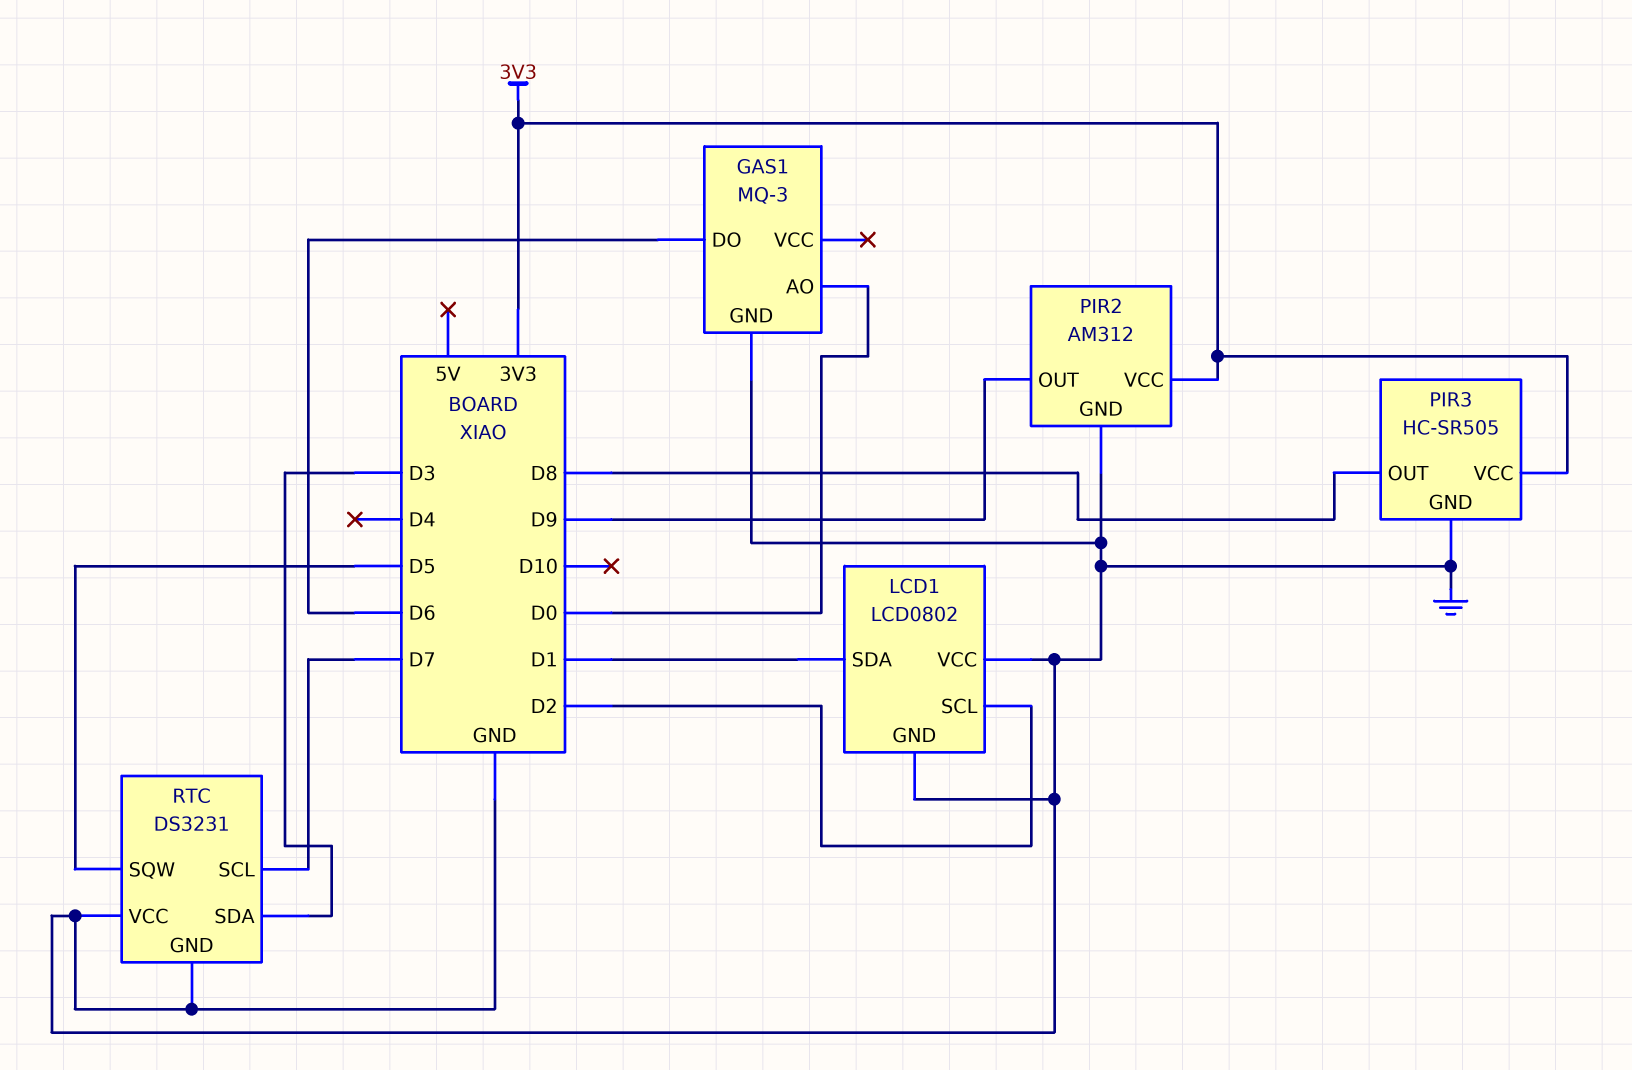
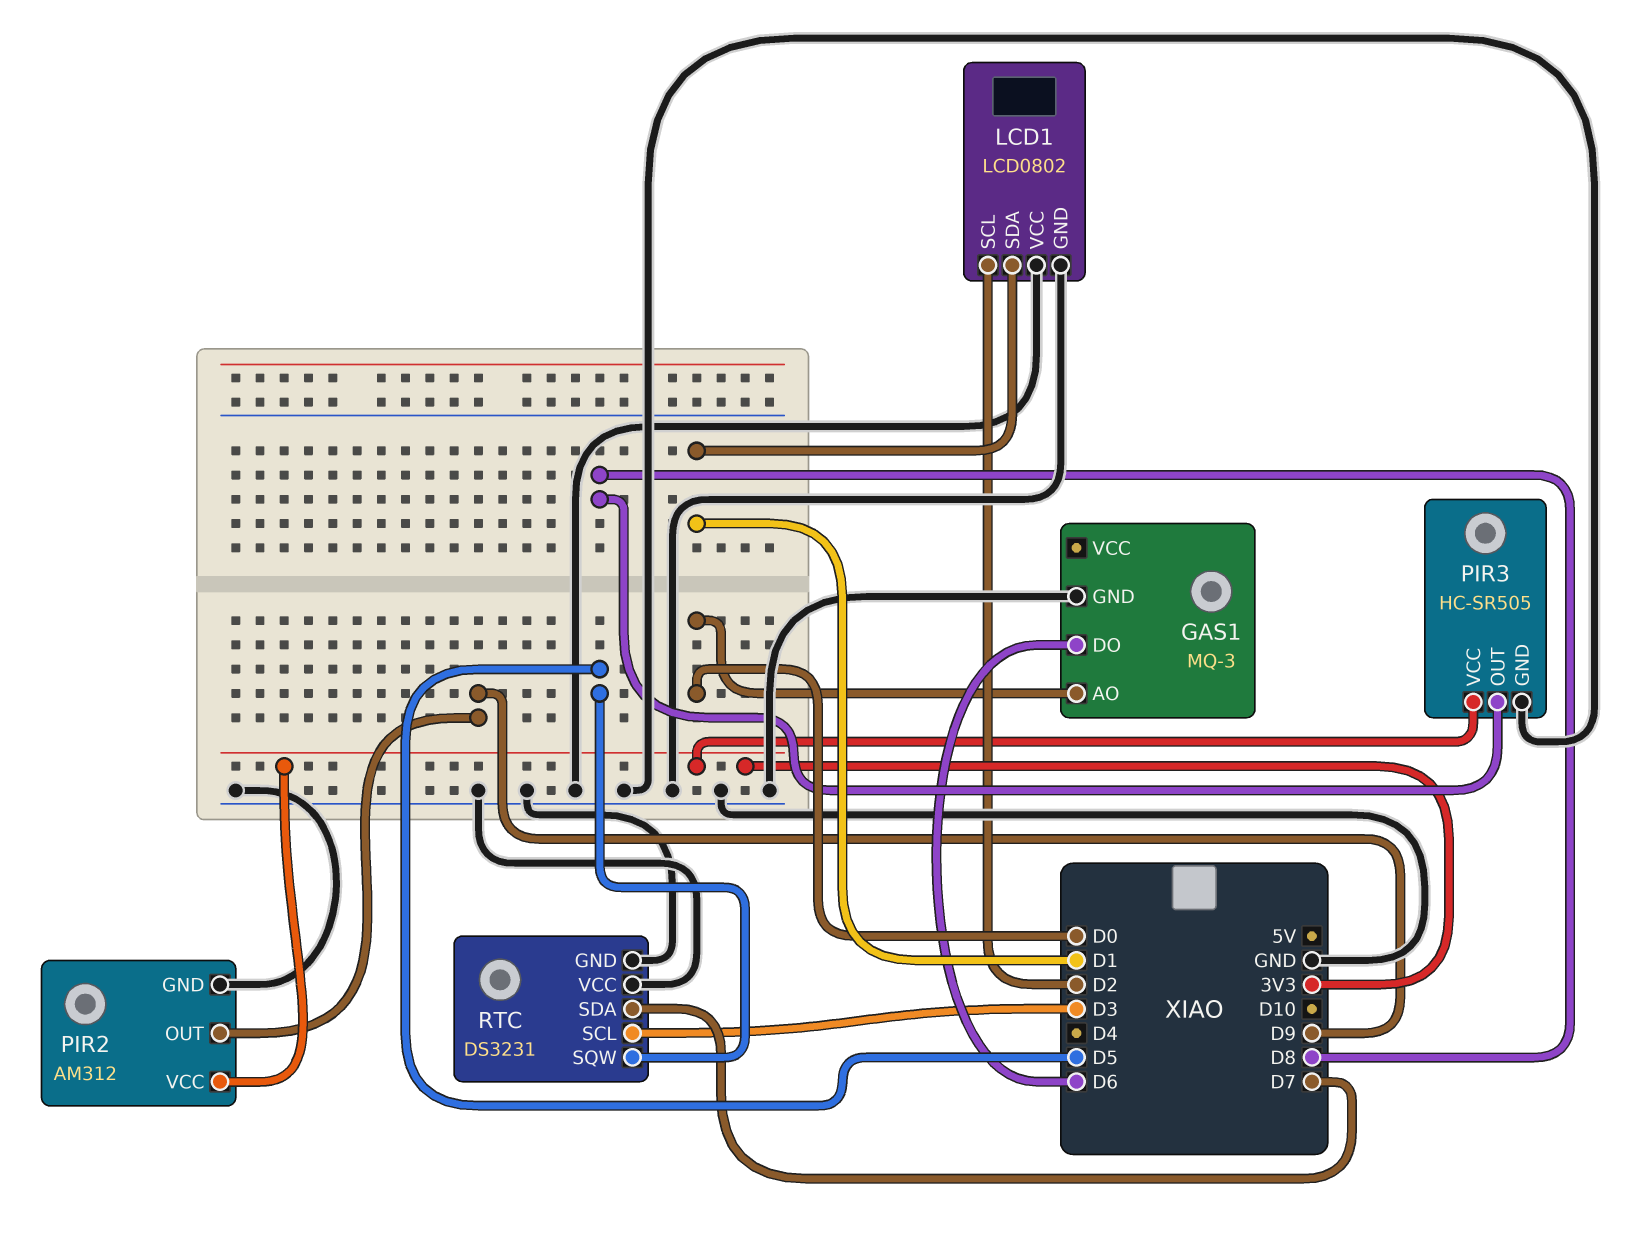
RTC pin SCL: D7 -> D3
RTC pin SDA: D3 -> D7

